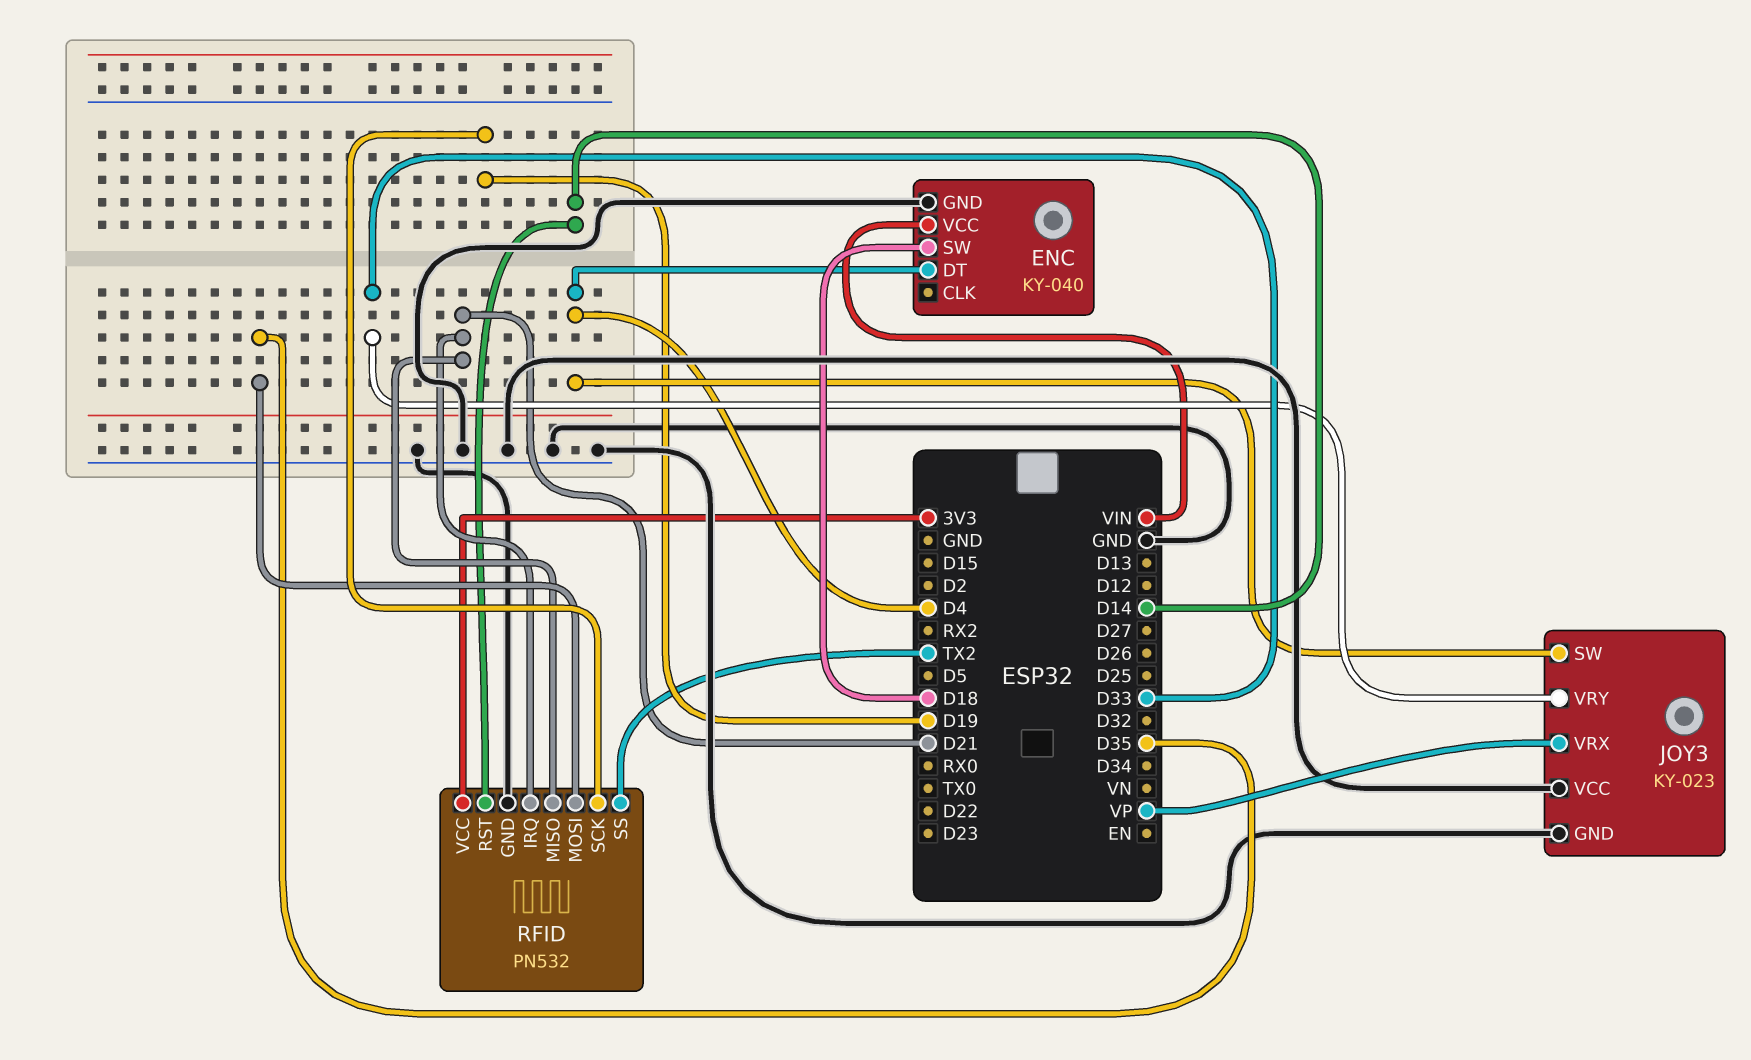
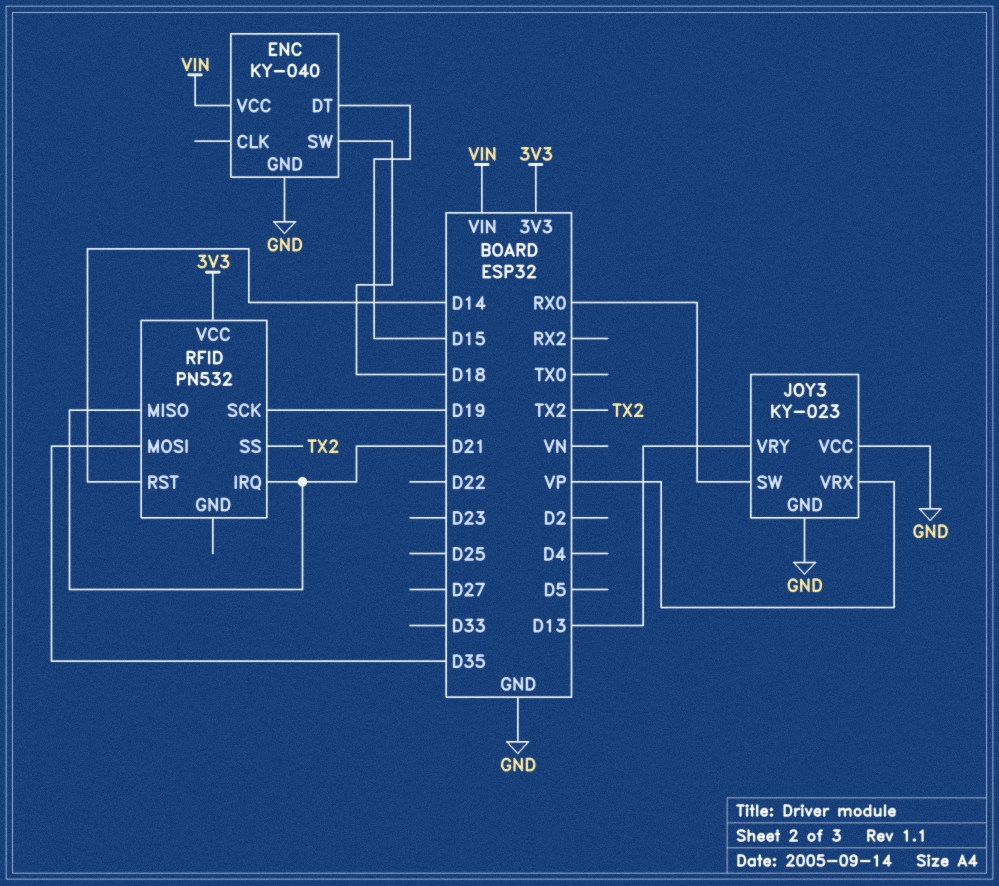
ENC pin DT: D4 -> D15
JOY3 pin SW: D4 -> RX0
JOY3 pin VRY: D33 -> D13
RFID pin GND: GND -> none

